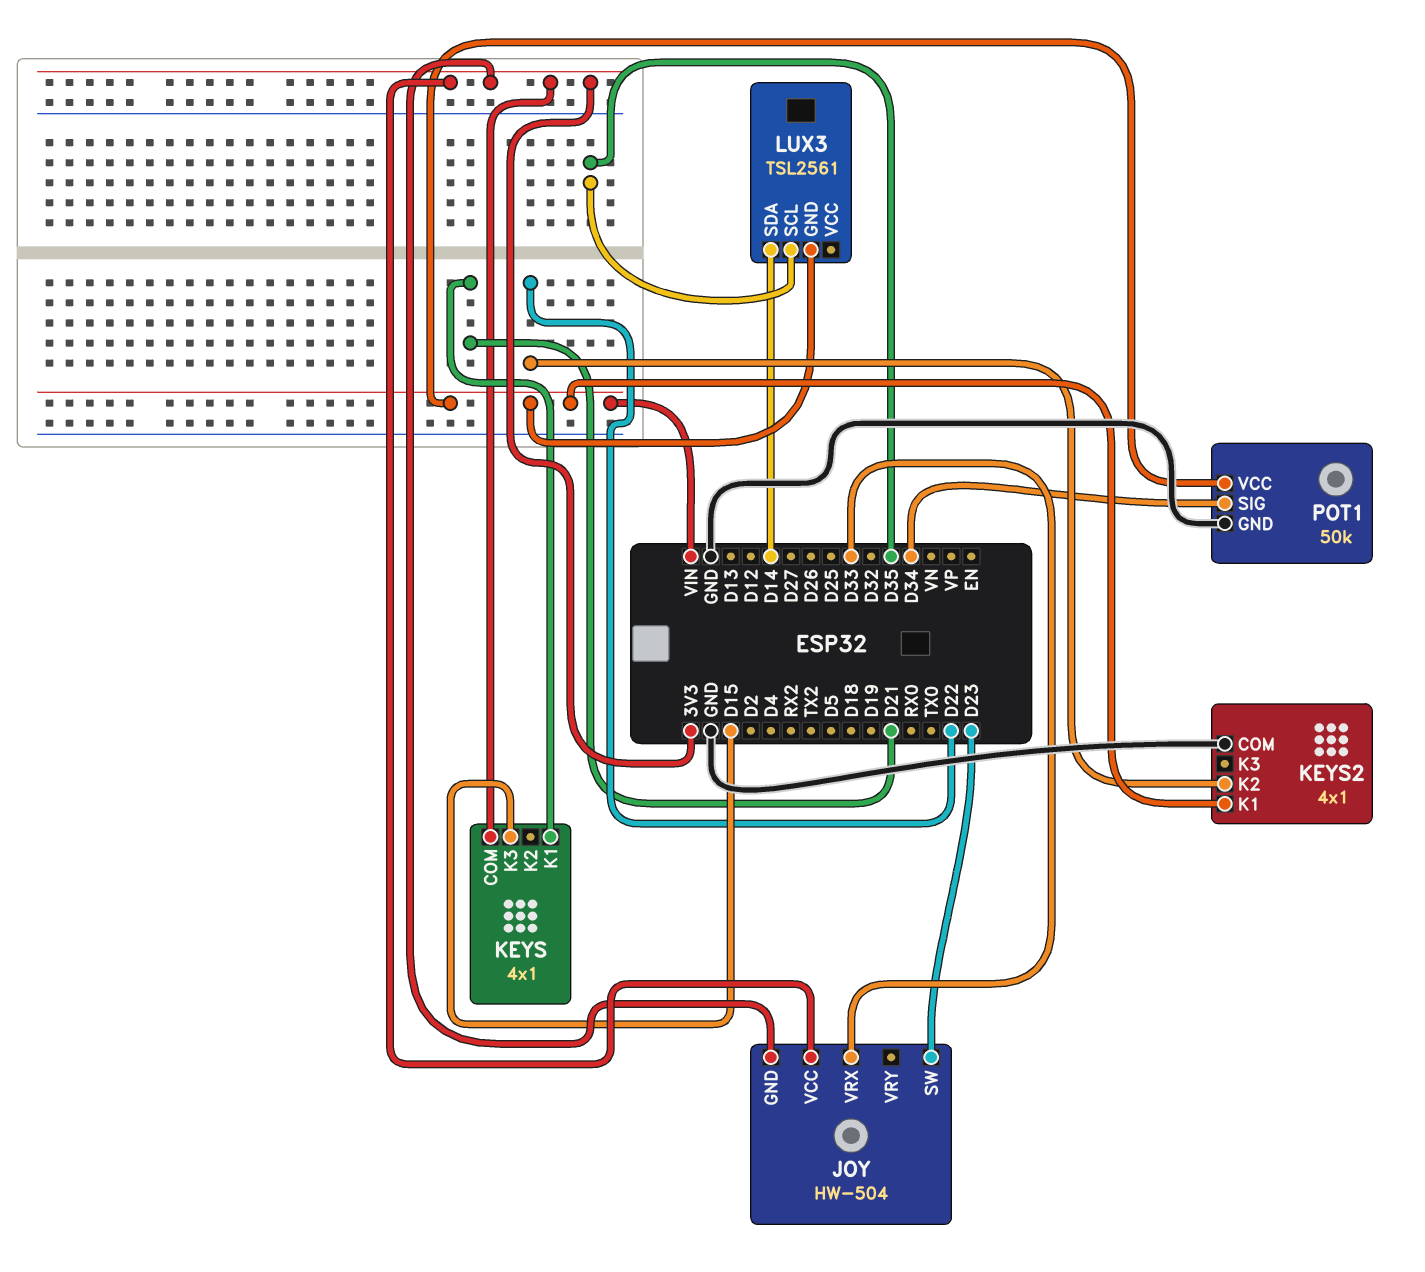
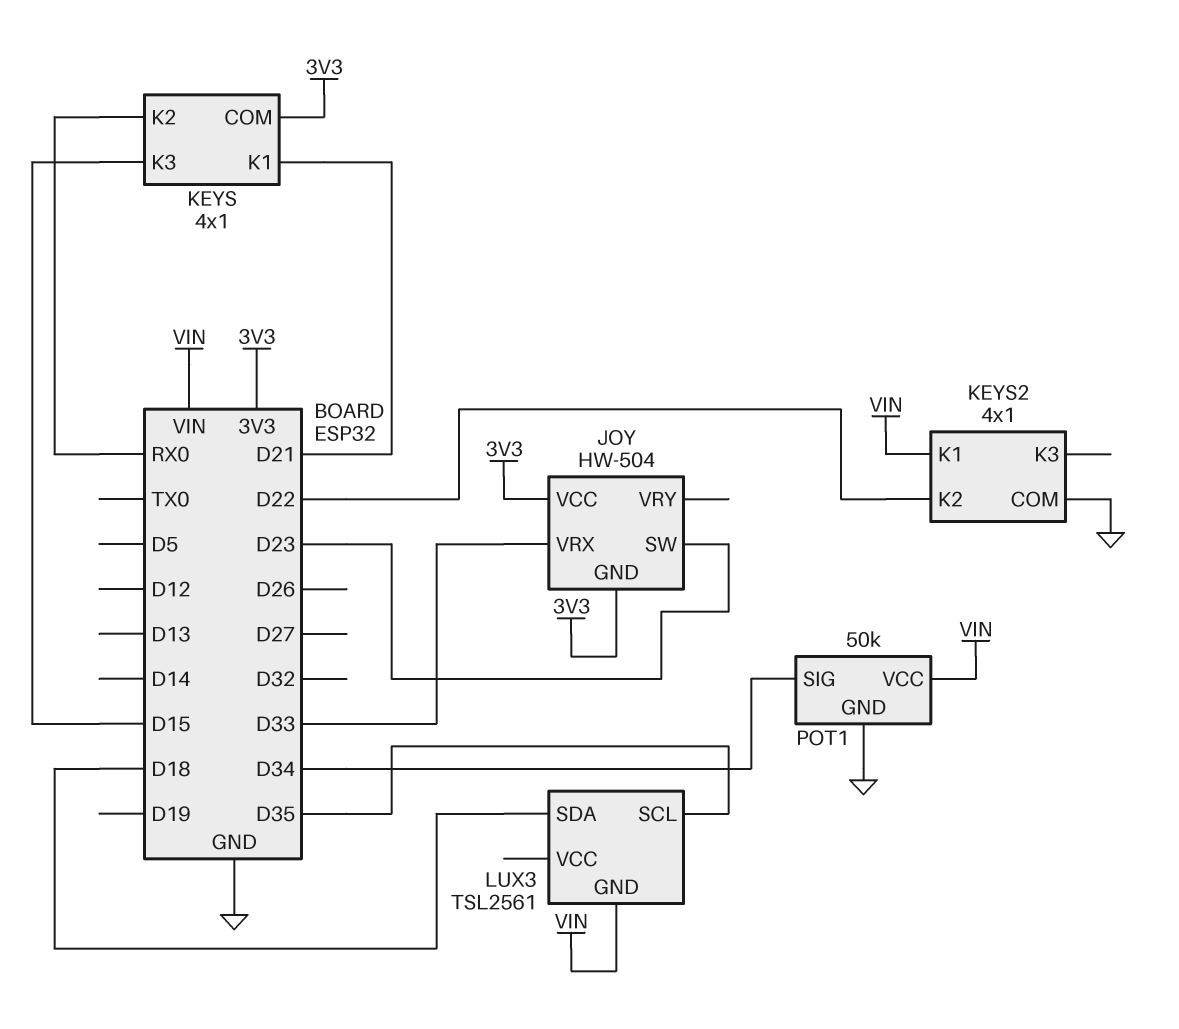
KEYS pin K2: none -> RX0
LUX3 pin SDA: D14 -> D18

